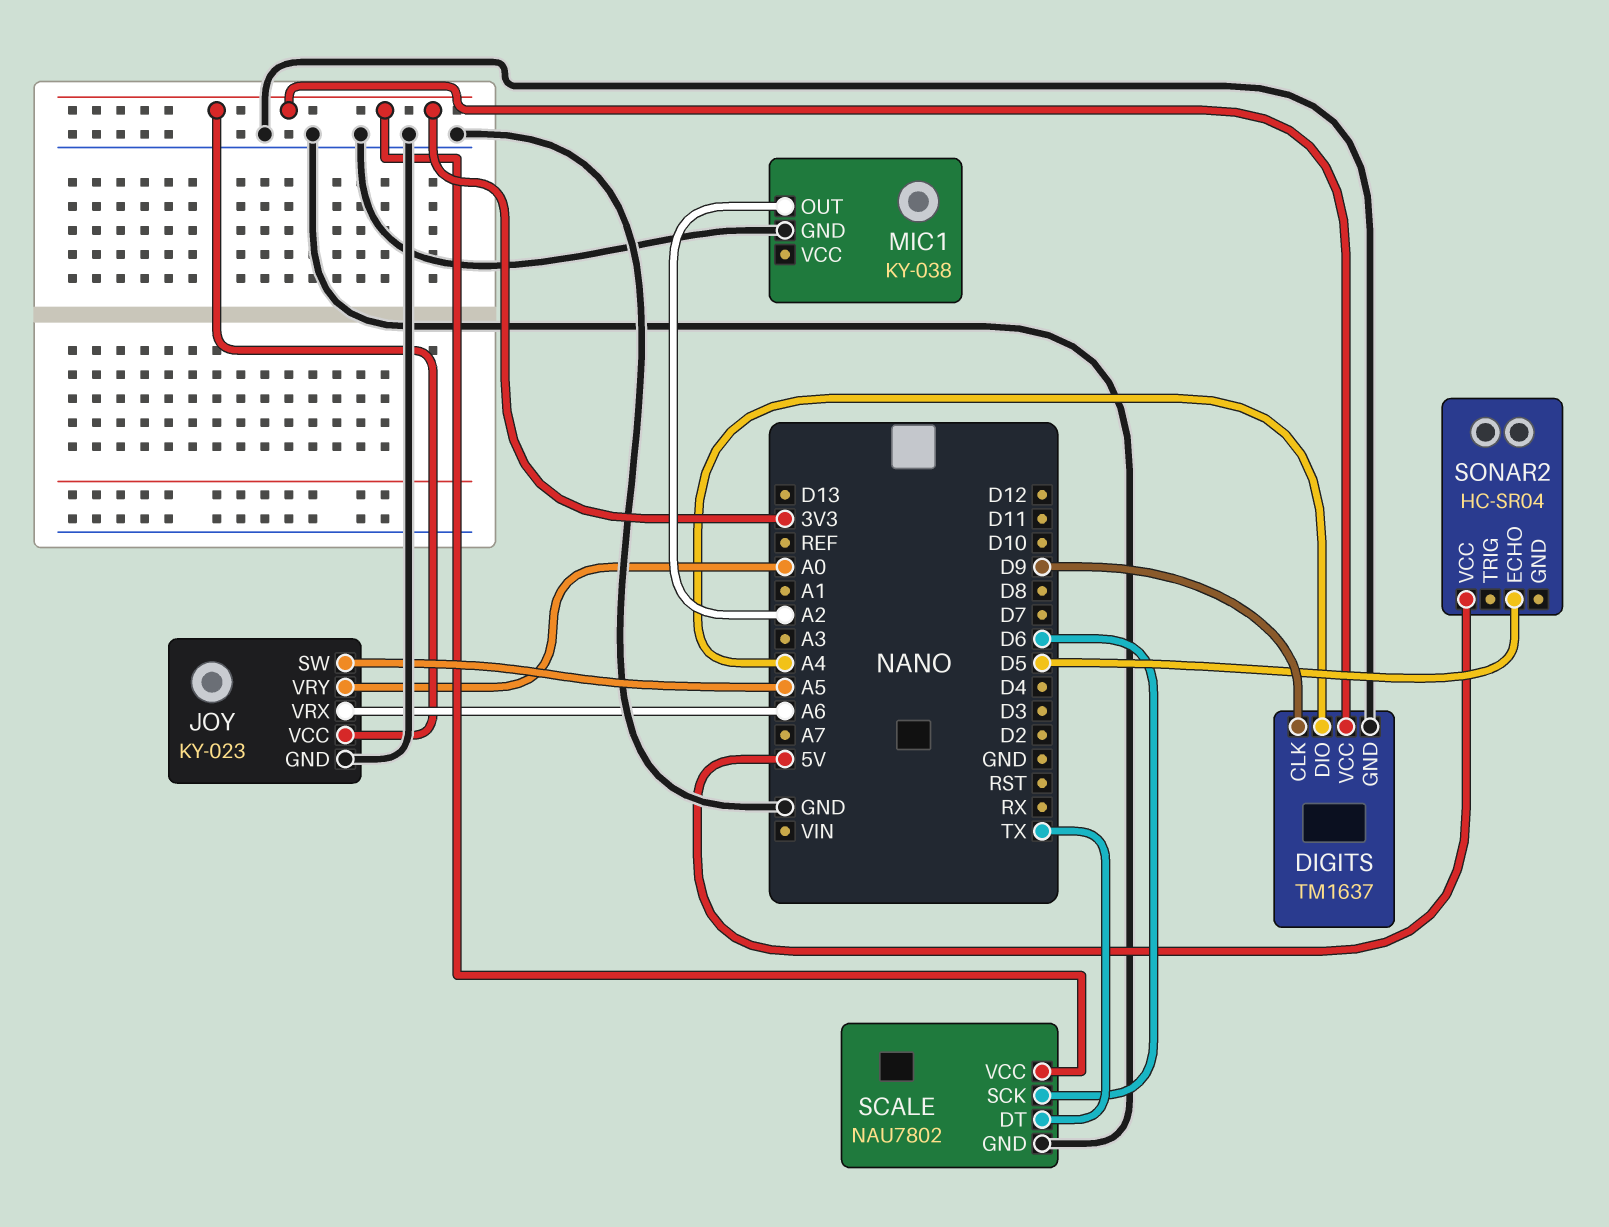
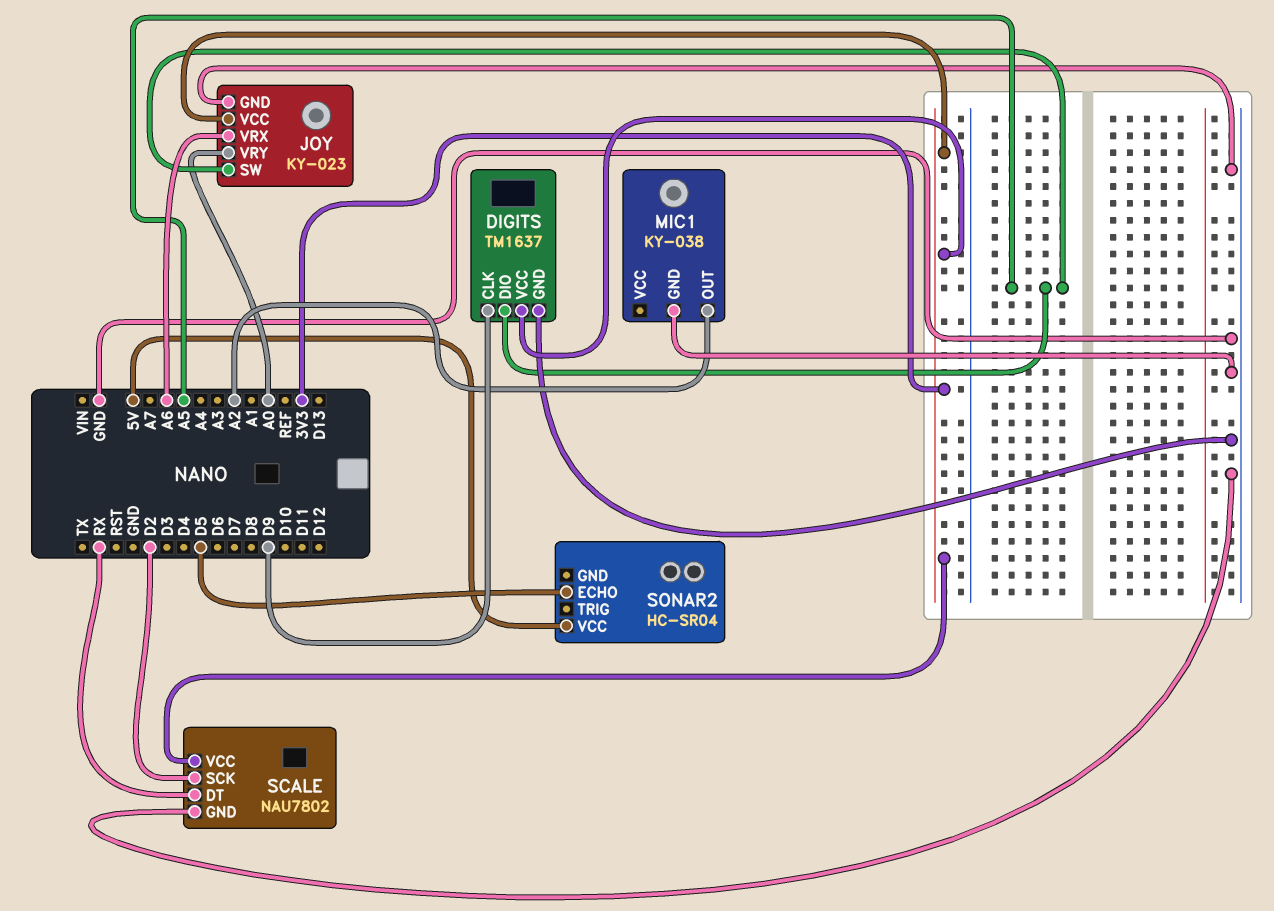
DIGITS pin DIO: A4 -> A5
SCALE pin DT: TX -> RX
SCALE pin SCK: D6 -> D2

